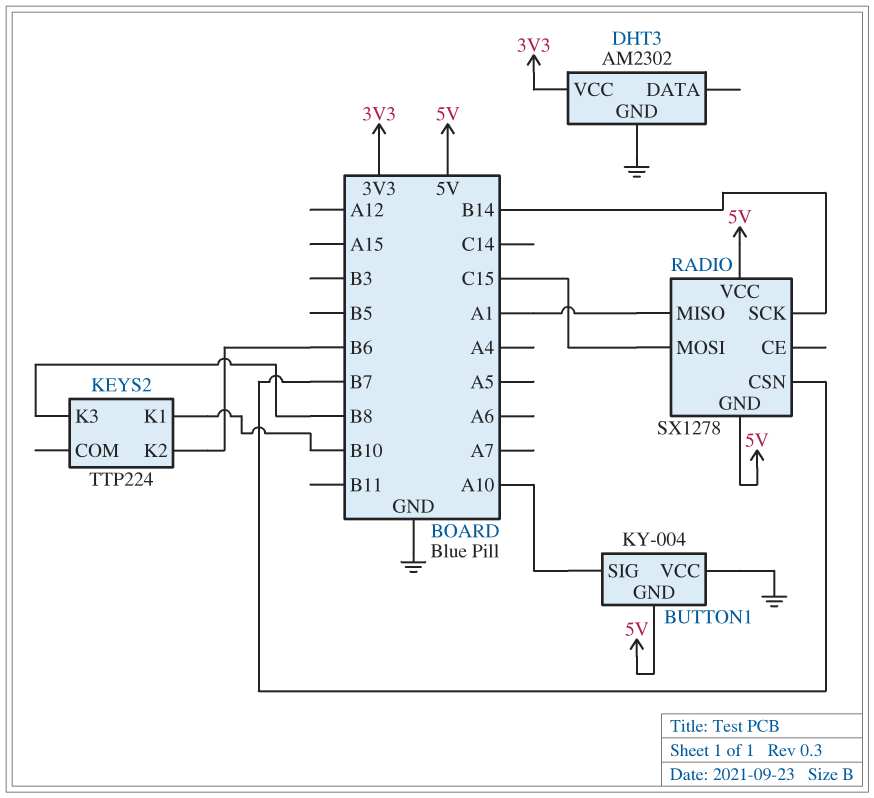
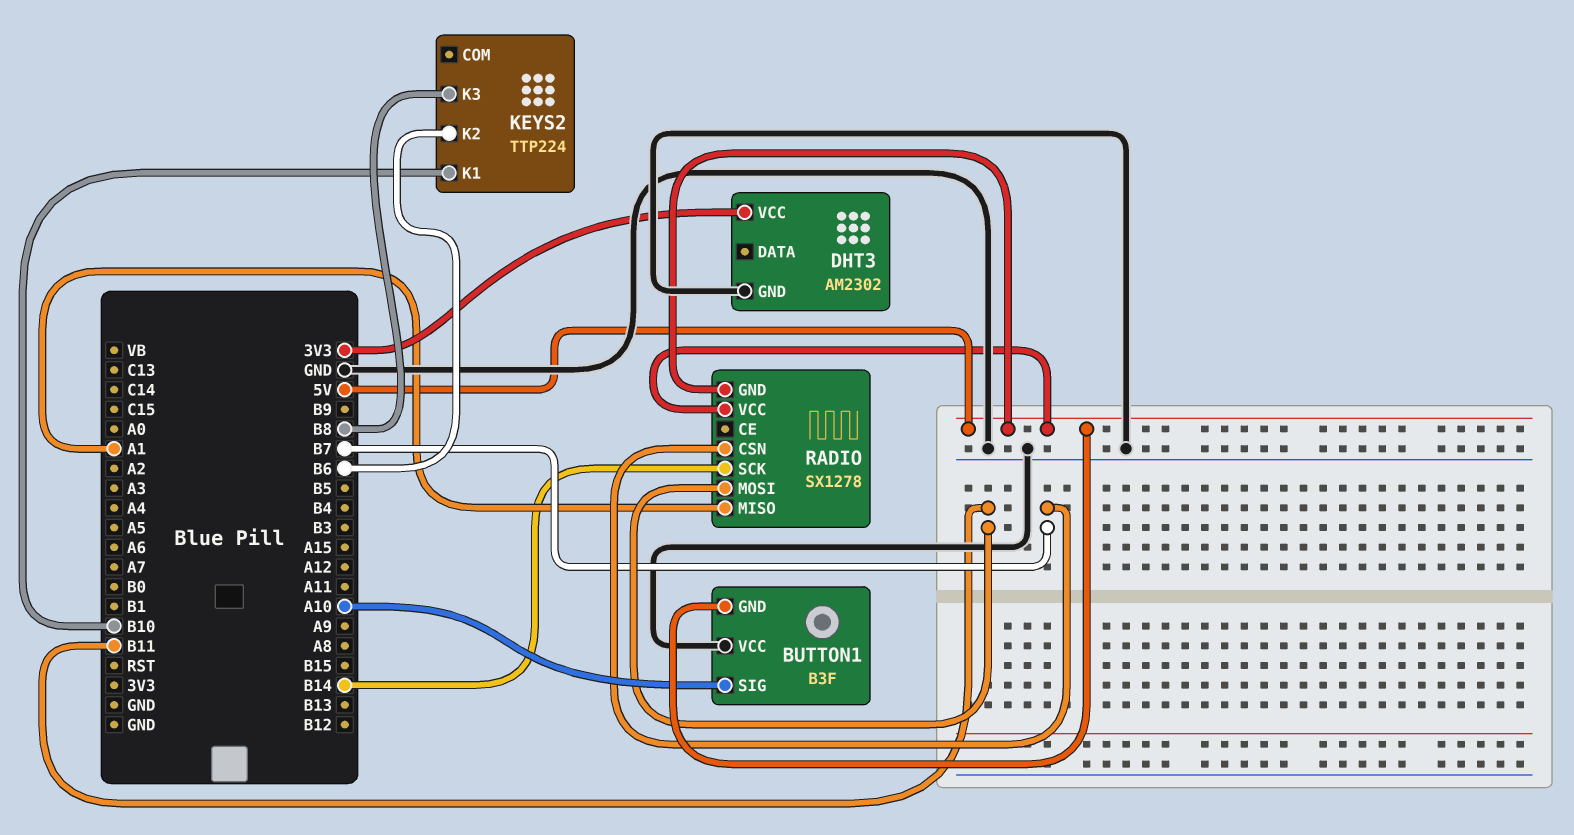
BUTTON1: KY-004 -> B3F
RADIO pin MOSI: C15 -> B11

